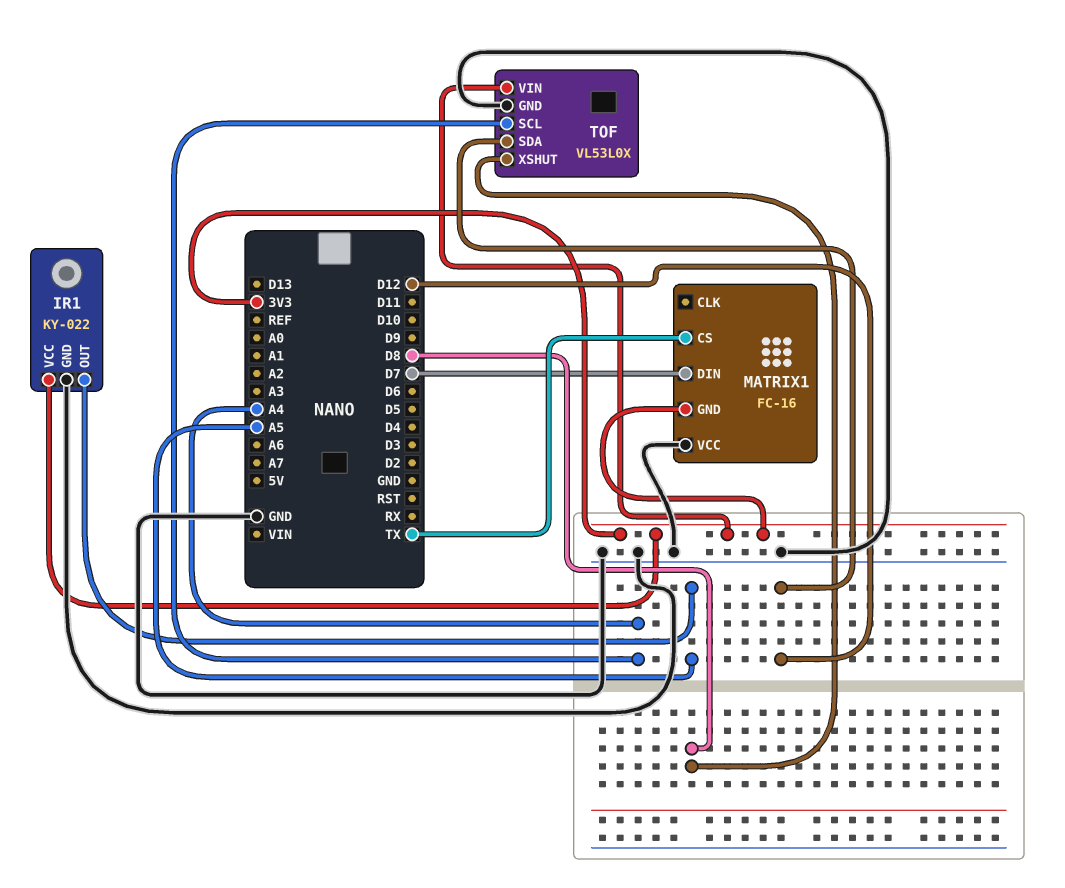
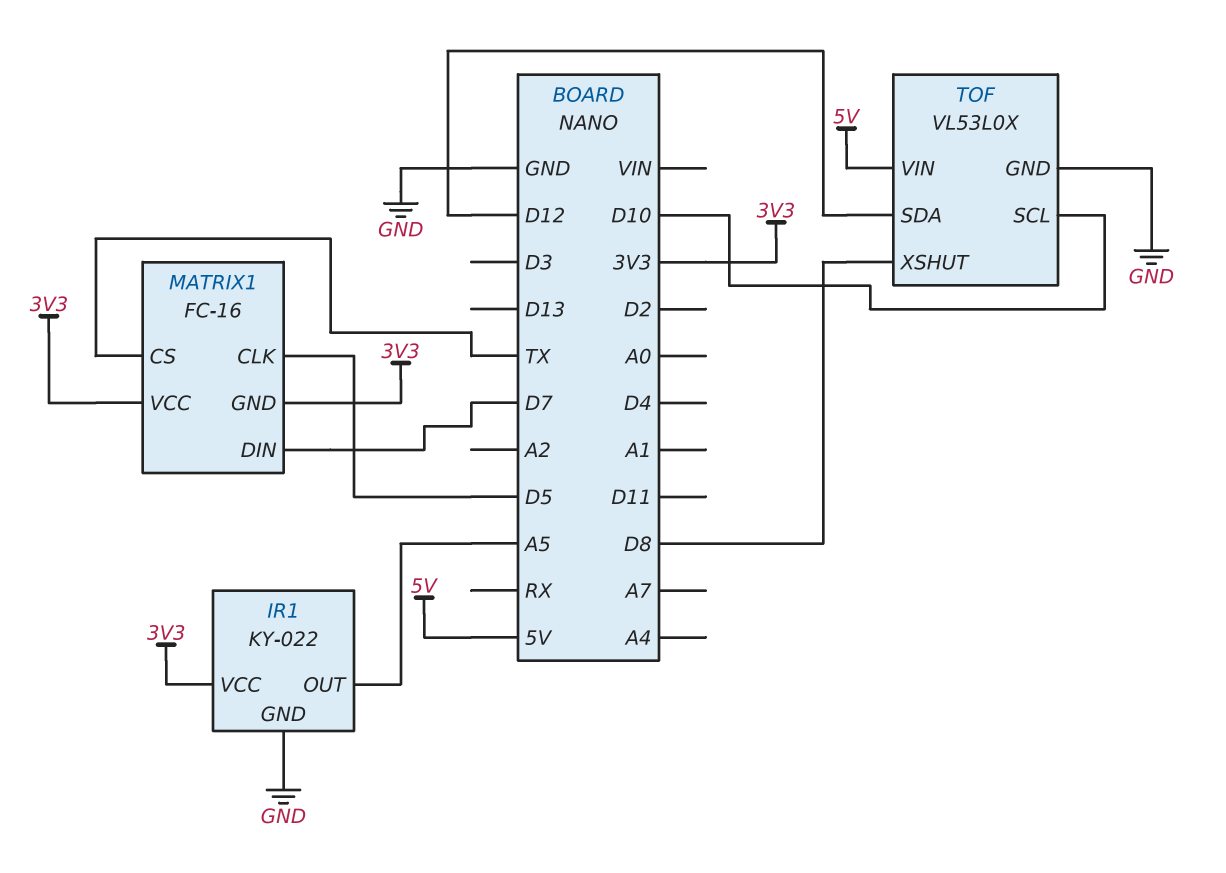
MATRIX1 pin CLK: none -> D5
MATRIX1 pin VCC: GND -> 3V3
TOF pin SCL: A4 -> D10
TOF pin VIN: 3V3 -> 5V

